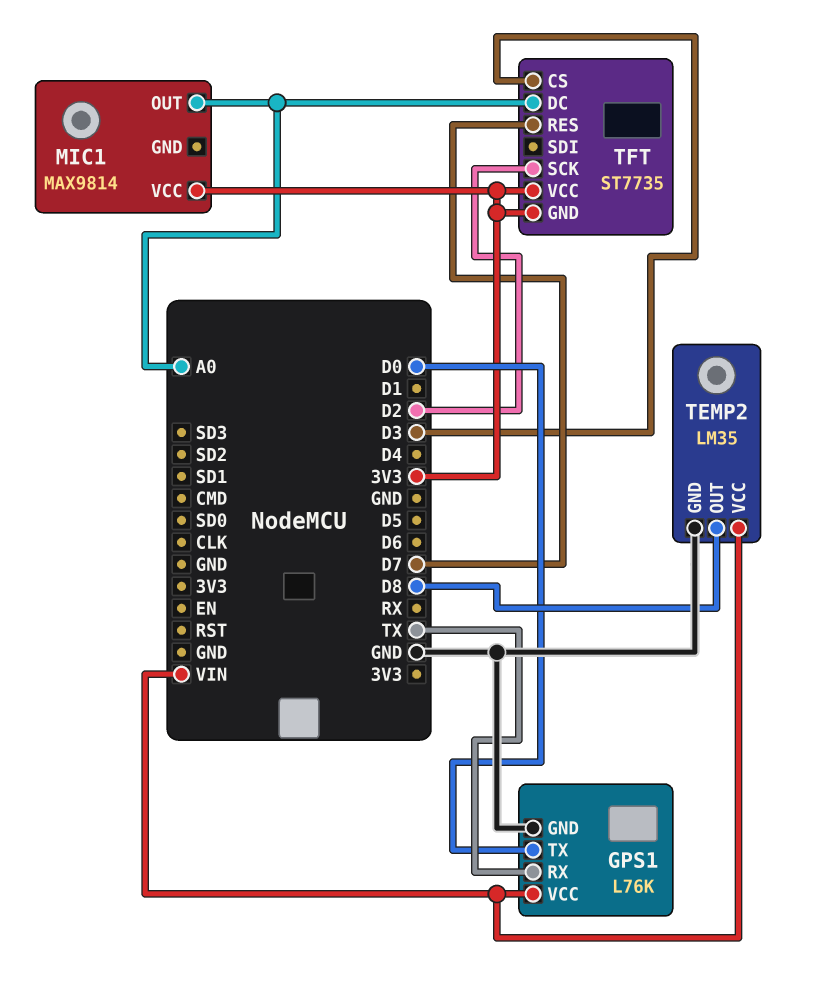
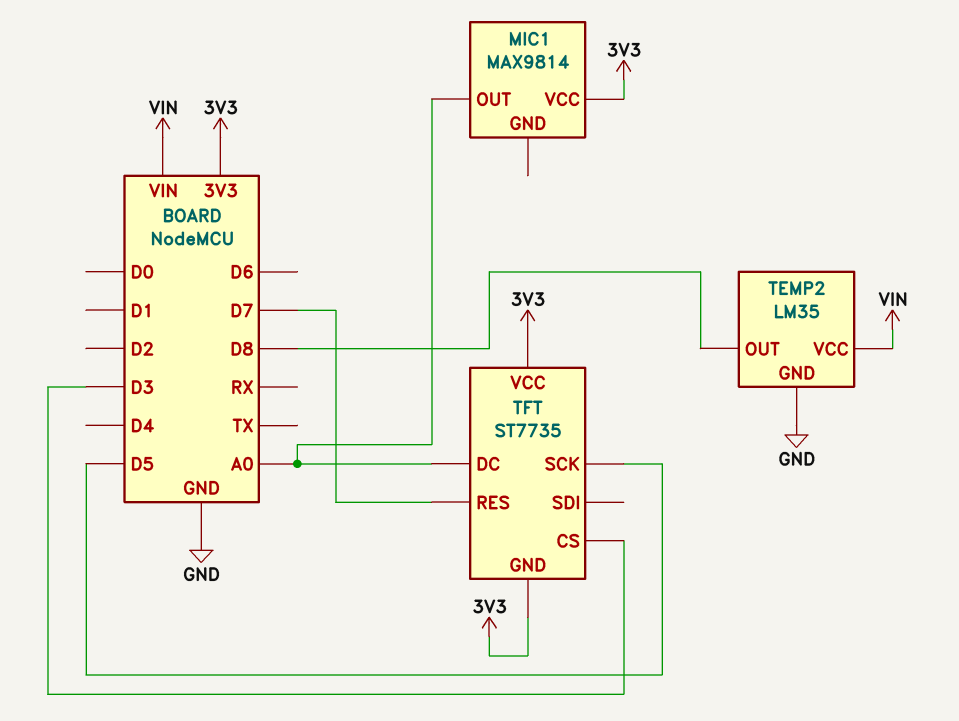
GPS1: L76K -> none
GPS1 pin GND: GND -> none
GPS1 pin RX: TX -> none
GPS1 pin TX: D0 -> none
GPS1 pin VCC: VIN -> none
TFT pin SCK: D2 -> D5

